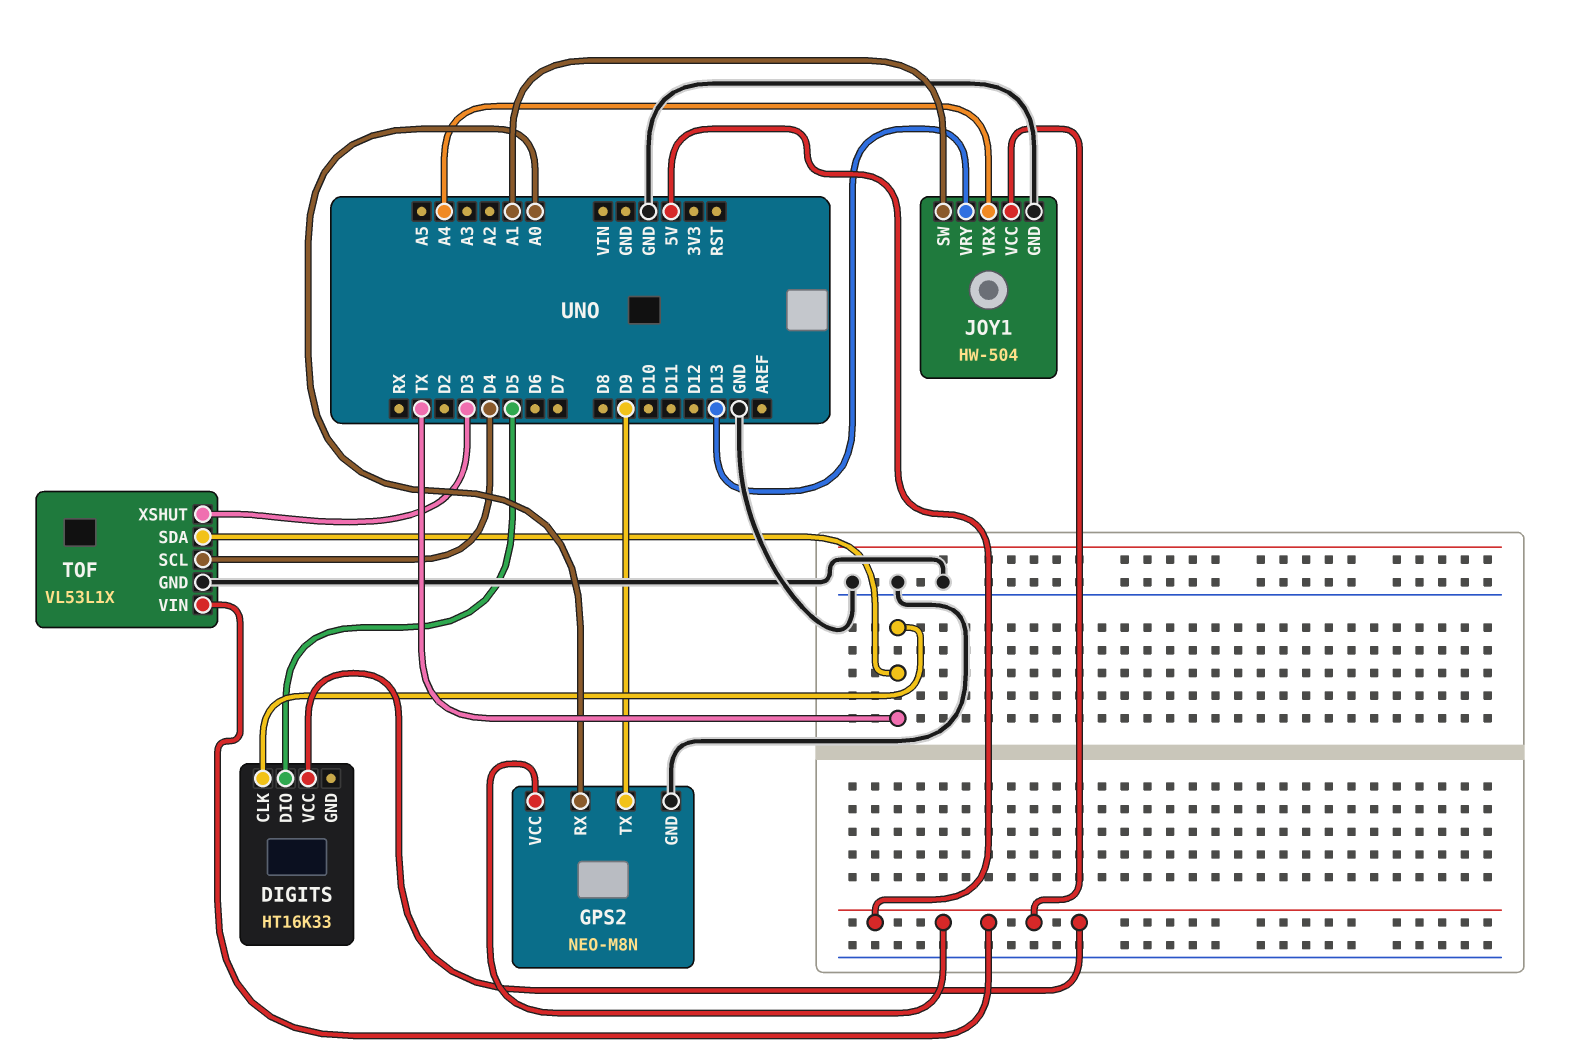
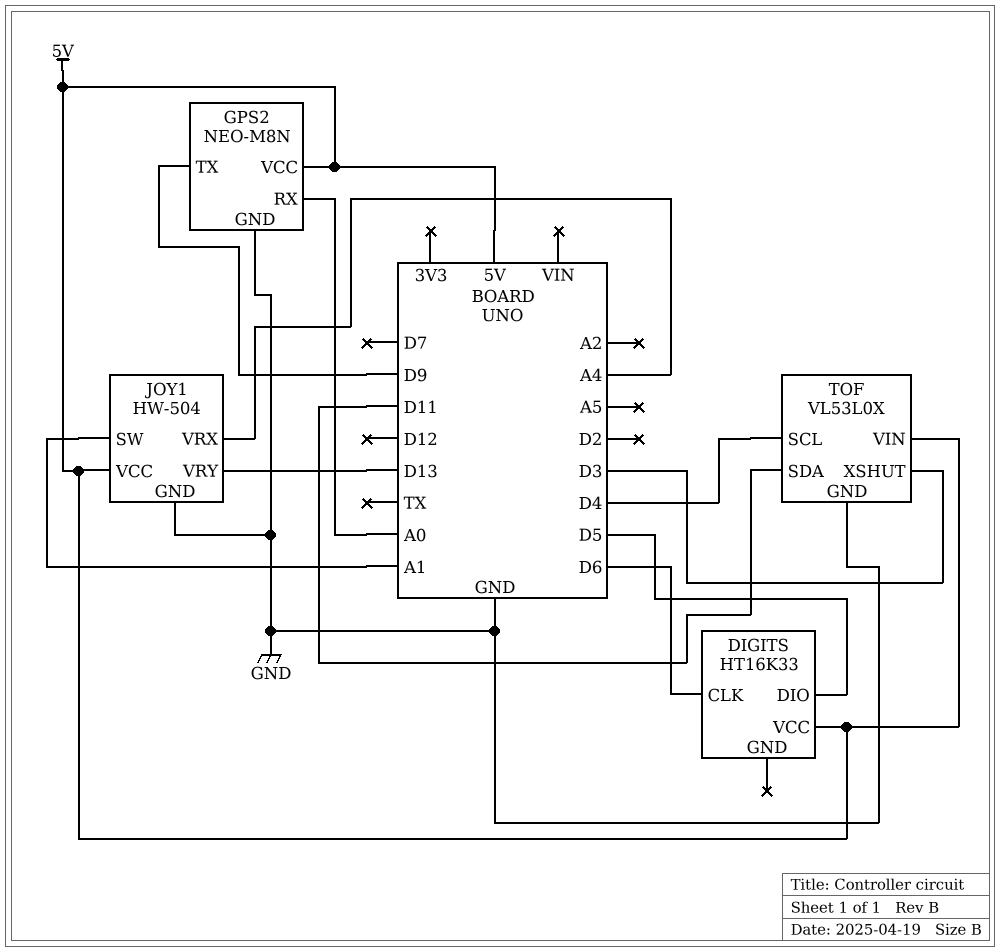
DIGITS pin CLK: TX -> D6
TOF: VL53L1X -> VL53L0X
TOF pin SDA: TX -> D11

